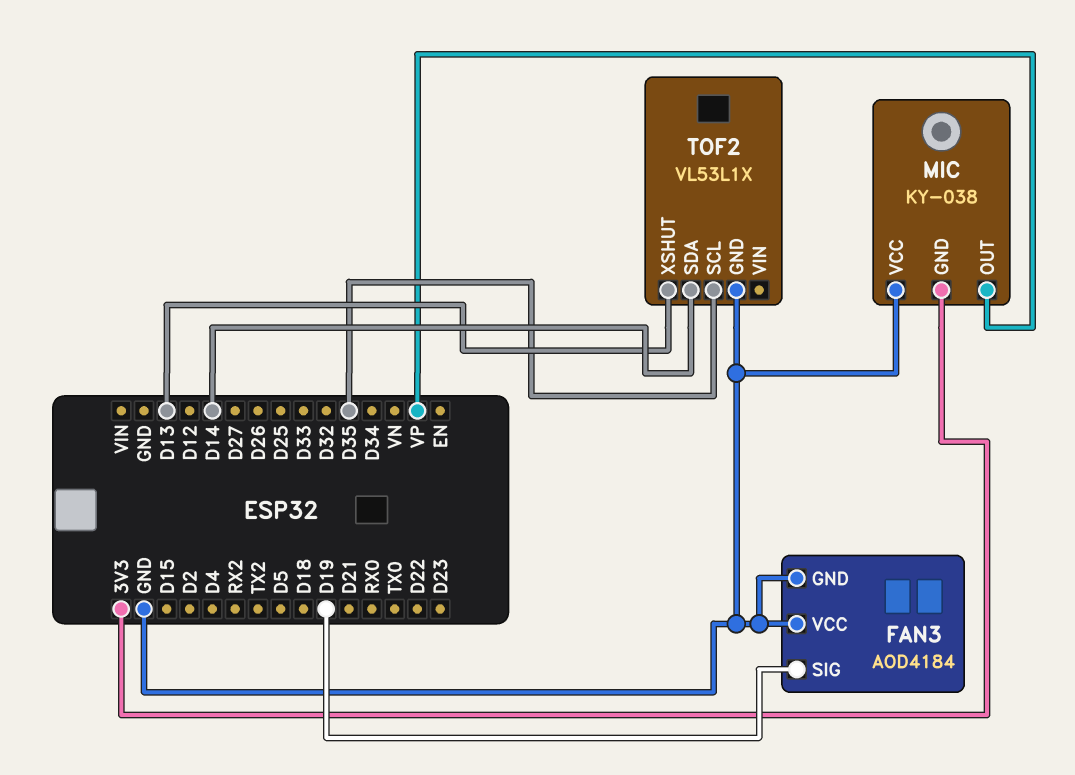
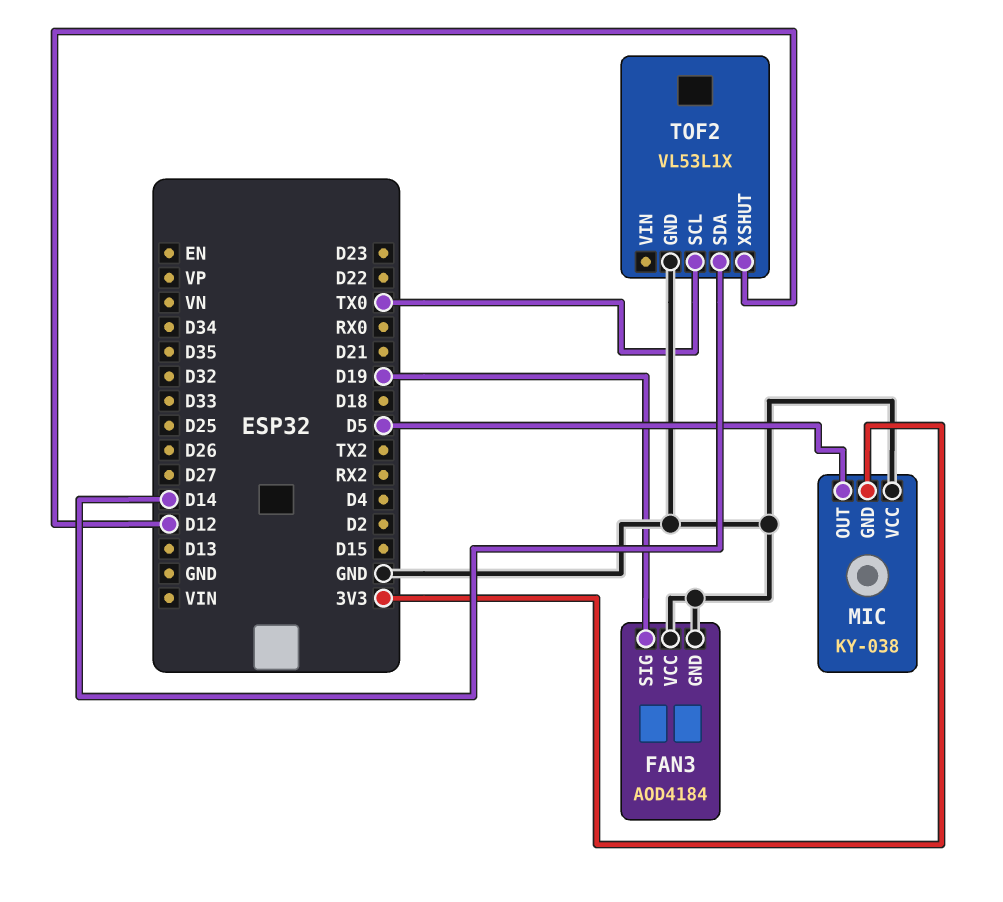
MIC pin OUT: VP -> D5
TOF2 pin SCL: D35 -> TX0
TOF2 pin XSHUT: D13 -> D12

